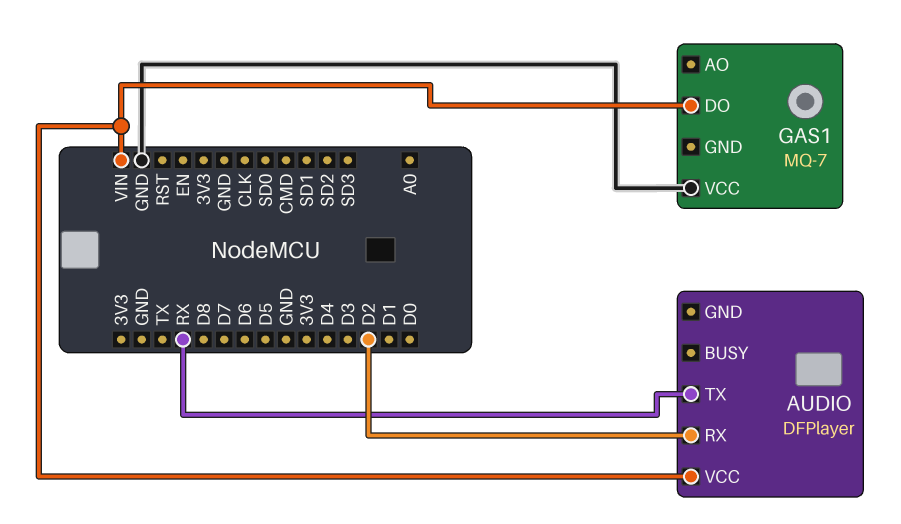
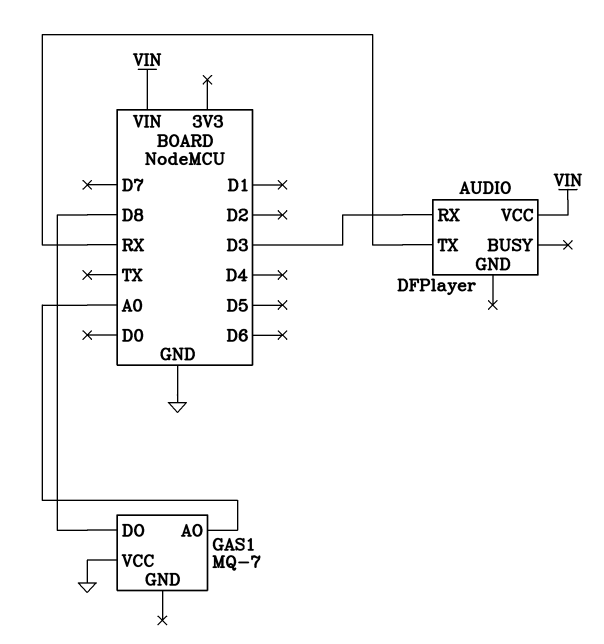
AUDIO pin RX: D2 -> D3
GAS1 pin AO: none -> A0
GAS1 pin DO: VIN -> D8

